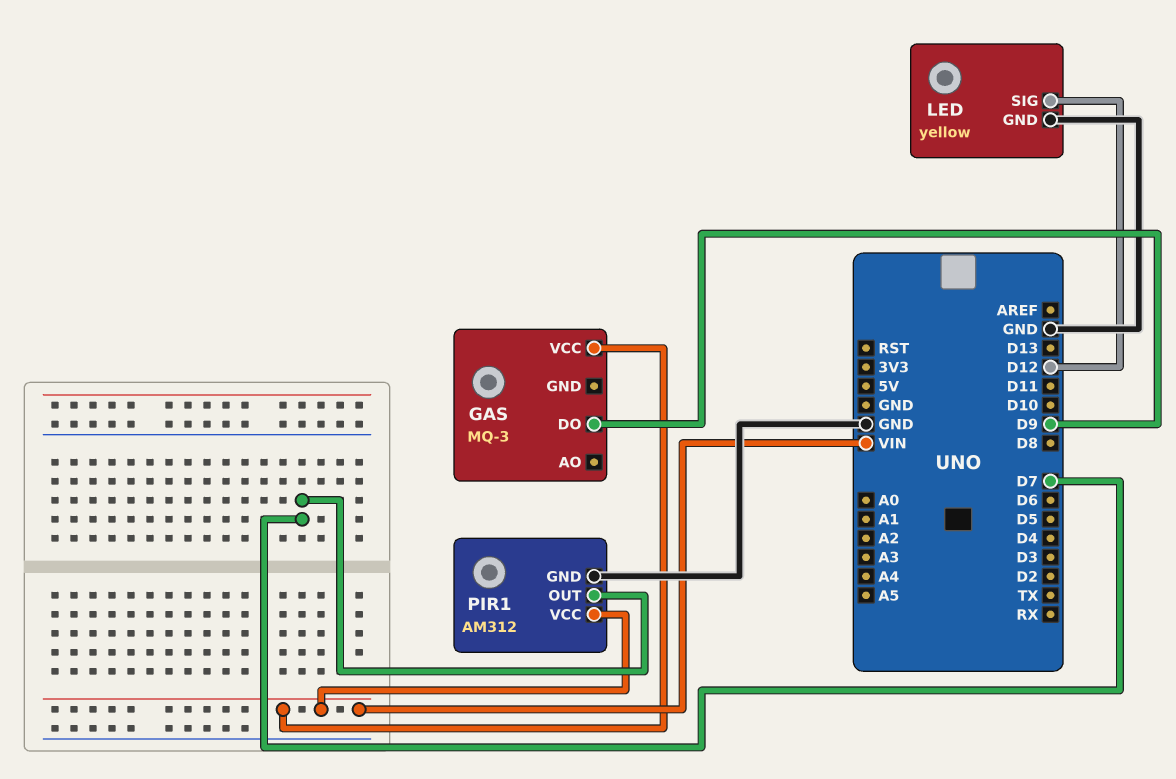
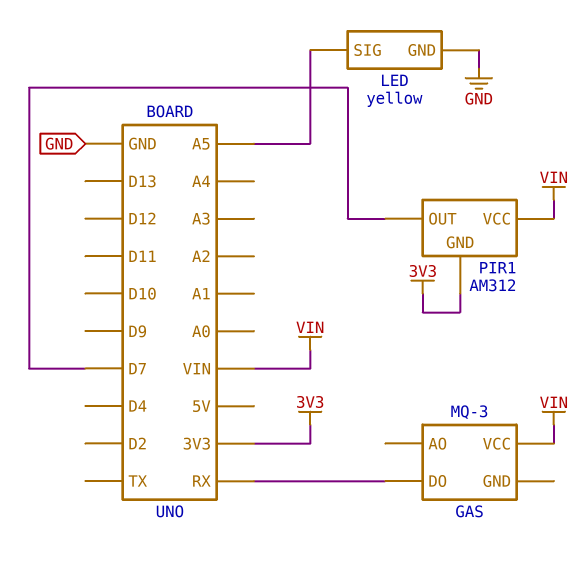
GAS pin DO: D9 -> RX
LED pin SIG: D12 -> A5
PIR1 pin GND: GND -> 3V3

